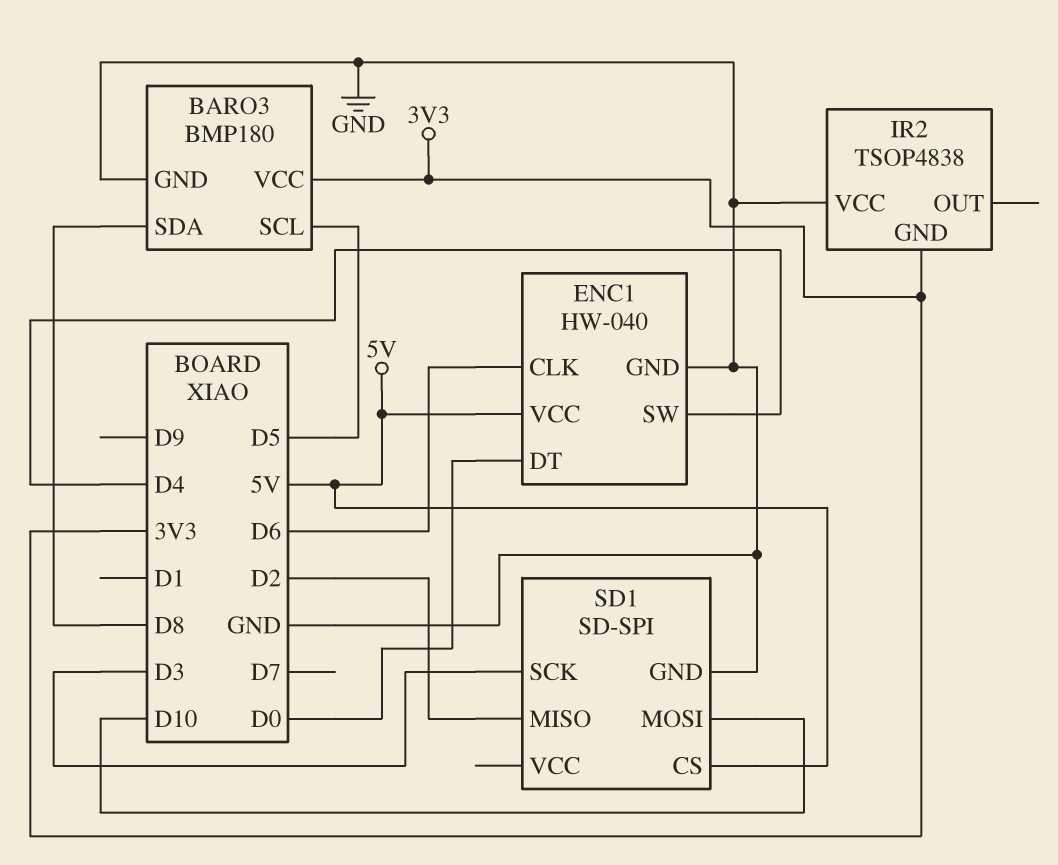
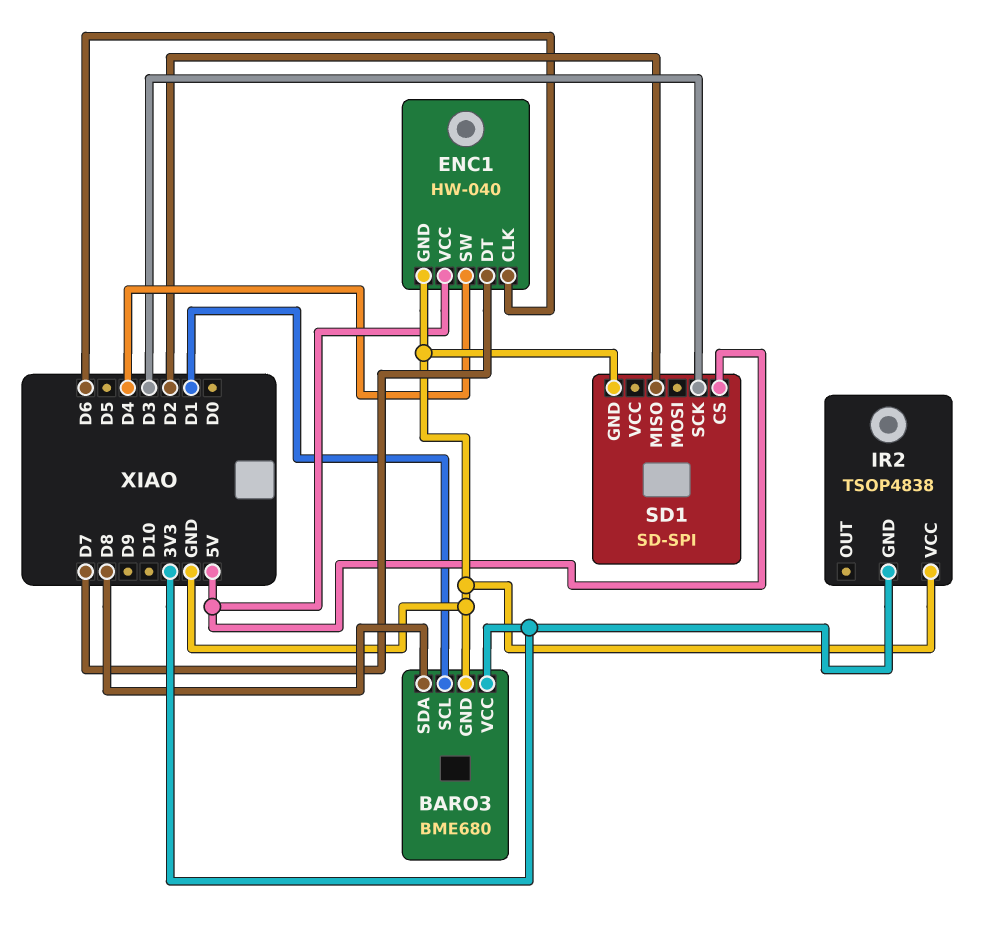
BARO3: BMP180 -> BME680
BARO3 pin SCL: D5 -> D1
ENC1 pin DT: D0 -> D7
SD1 pin MOSI: D10 -> none

